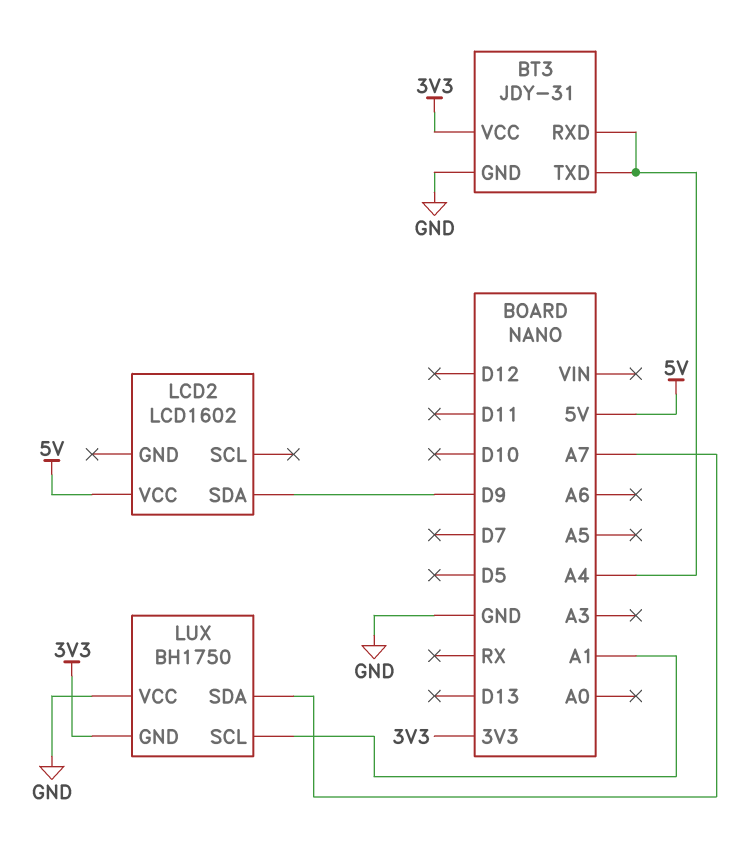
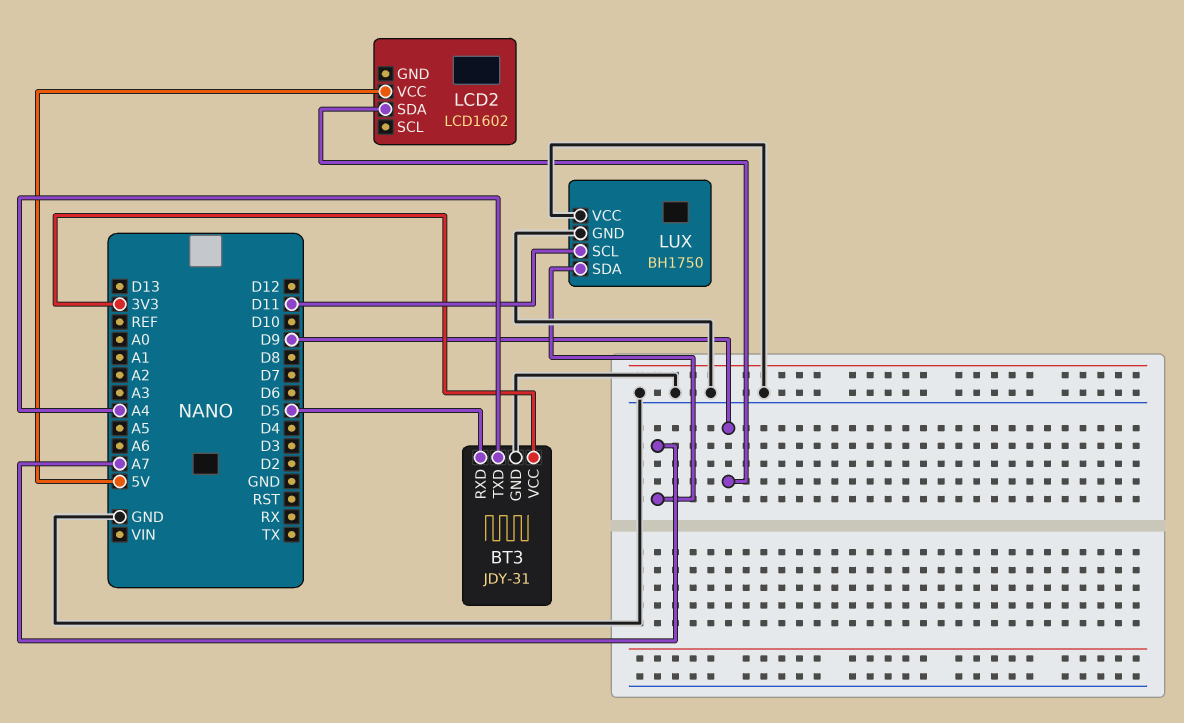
BT3 pin RXD: A4 -> D5
LUX pin GND: 3V3 -> GND
LUX pin SCL: A1 -> D11

